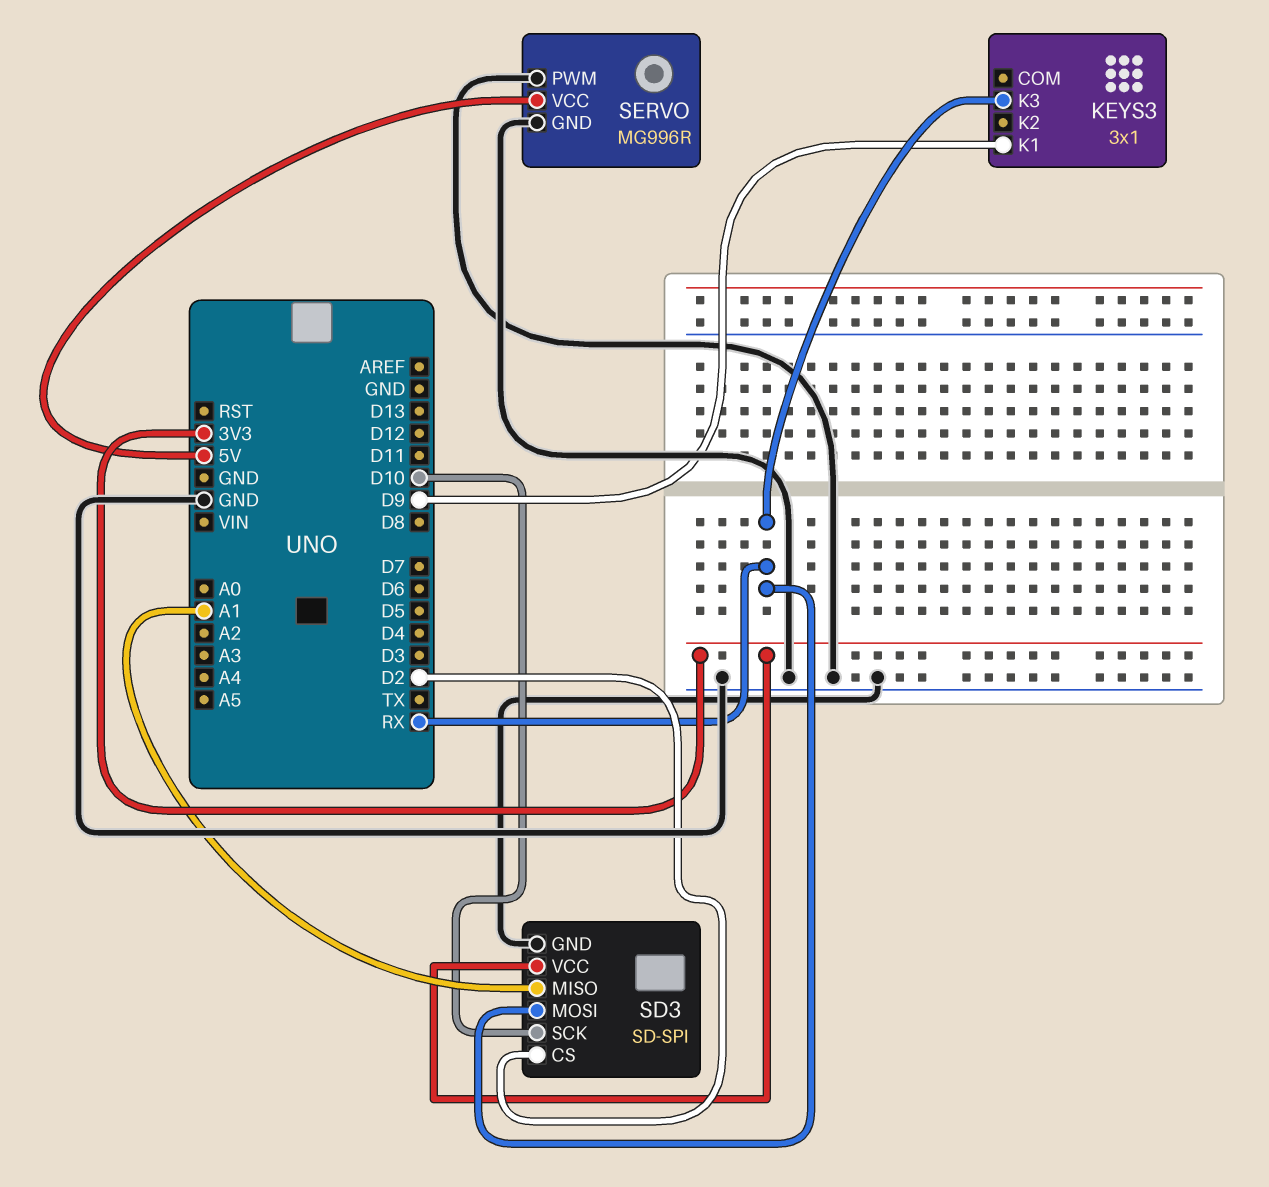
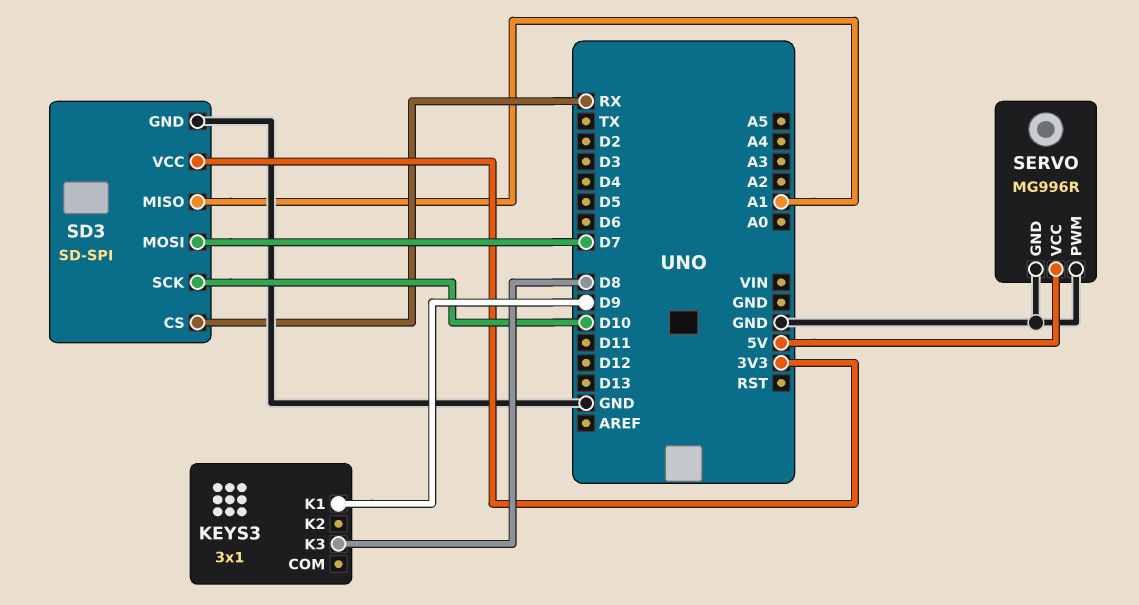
KEYS3 pin K3: RX -> D8
SD3 pin CS: D2 -> RX
SD3 pin MOSI: RX -> D7

